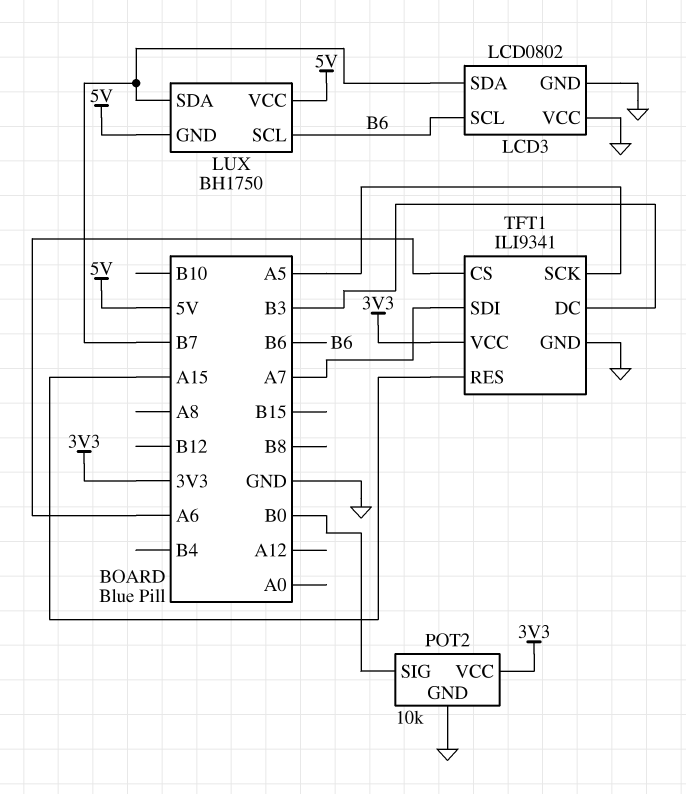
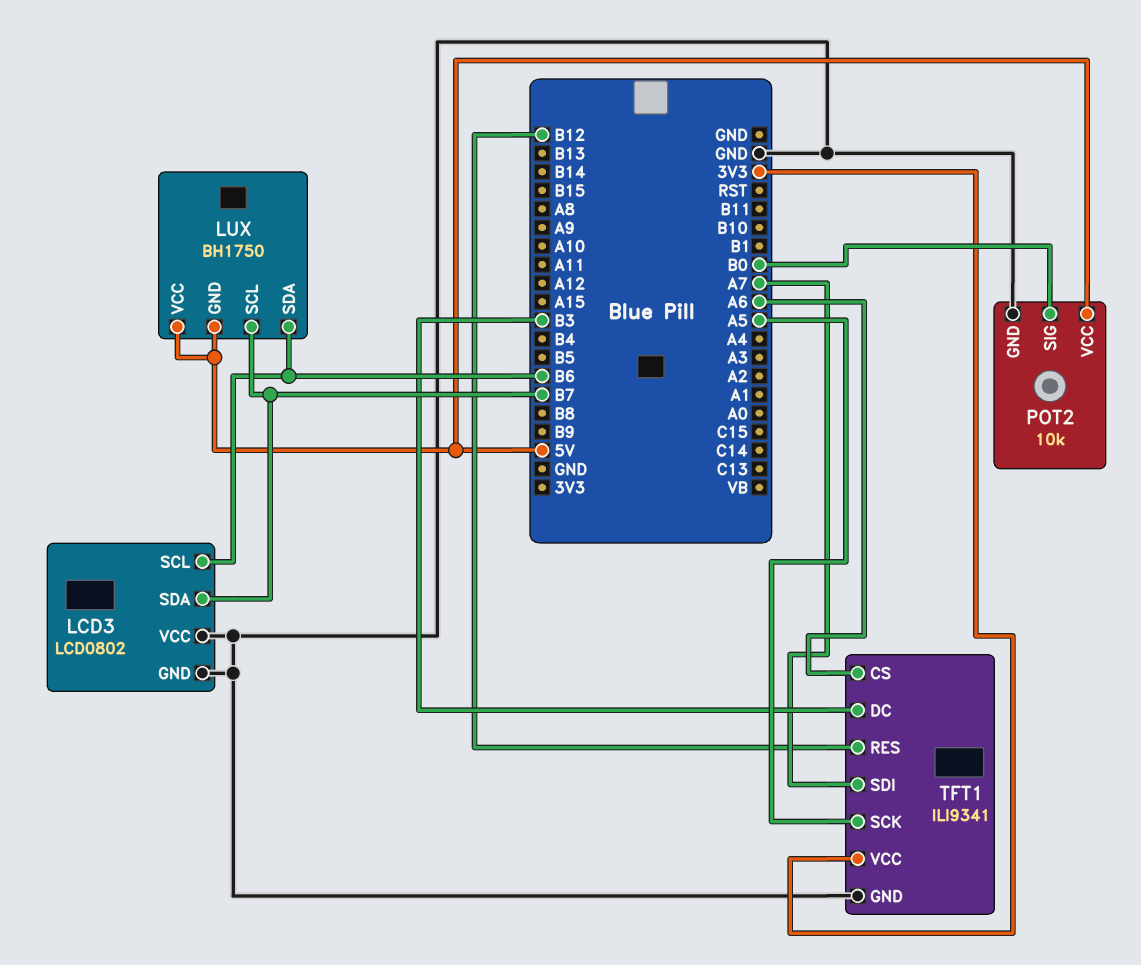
LUX pin SCL: B6 -> B7
LUX pin SDA: B7 -> B6
POT2 pin VCC: 3V3 -> 5V
TFT1 pin RES: A15 -> B12

